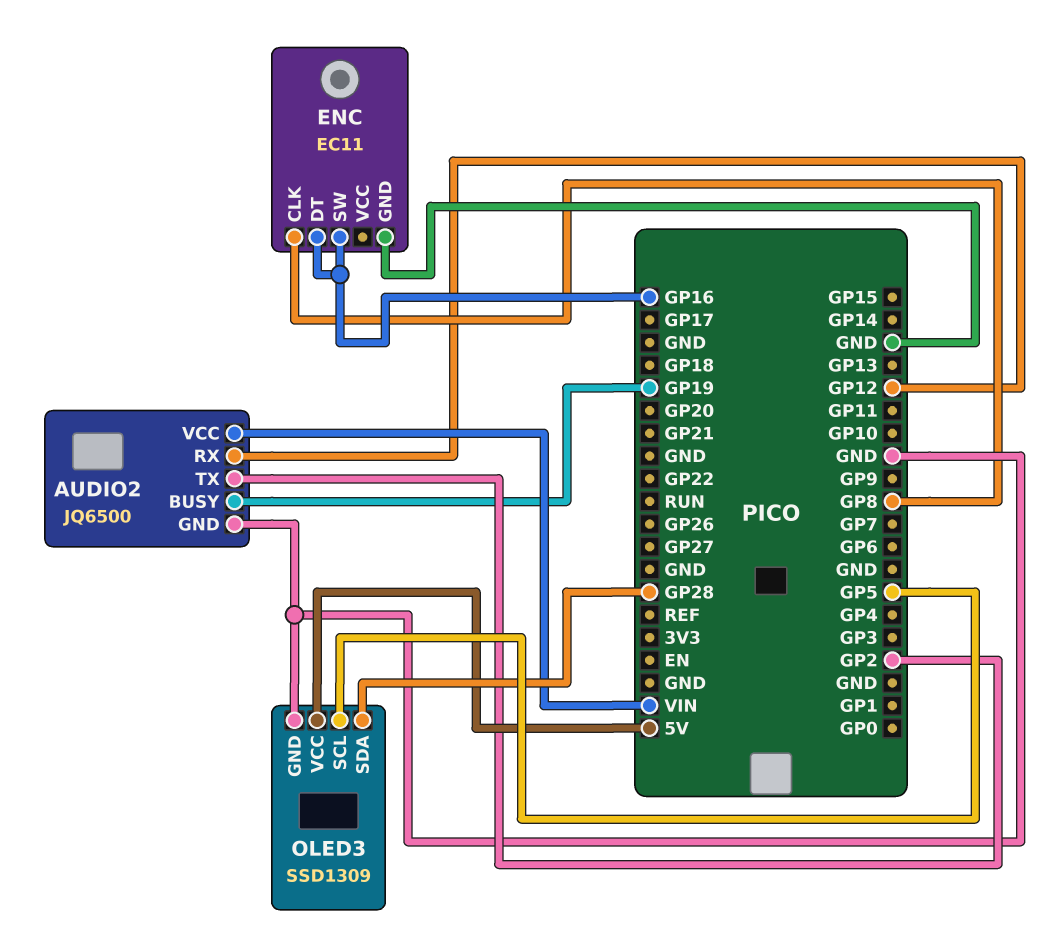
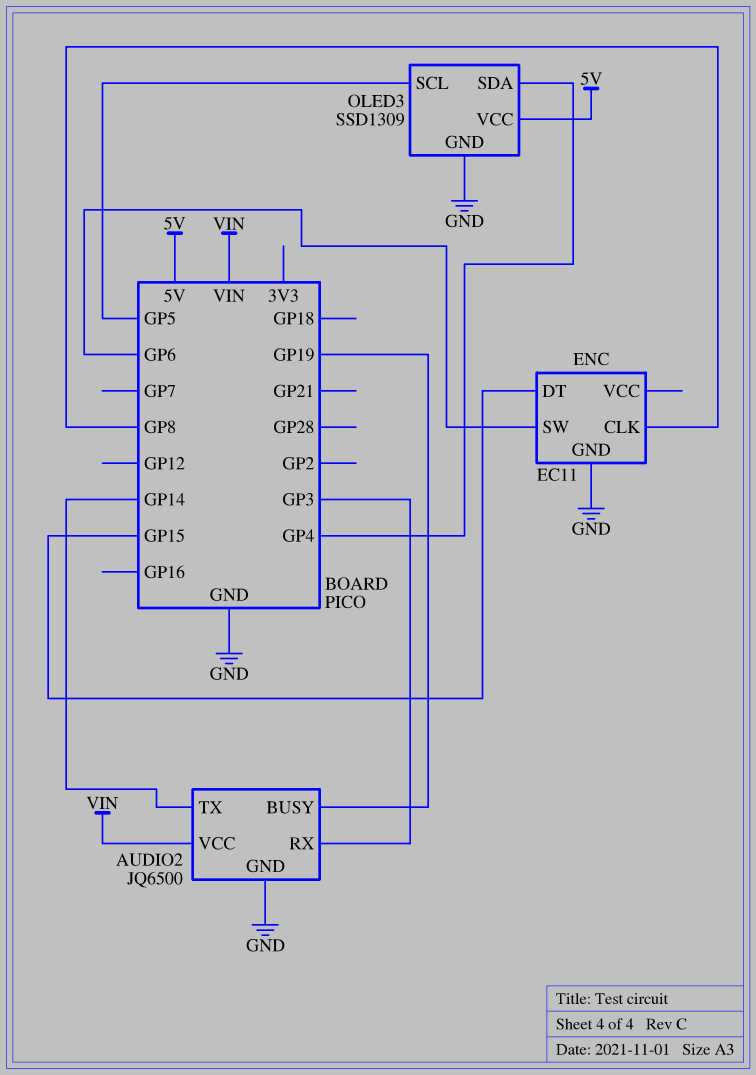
AUDIO2 pin RX: GP12 -> GP3
AUDIO2 pin TX: GP2 -> GP14
ENC pin DT: GP16 -> GP15
ENC pin SW: GP16 -> GP6
OLED3 pin SDA: GP28 -> GP4

